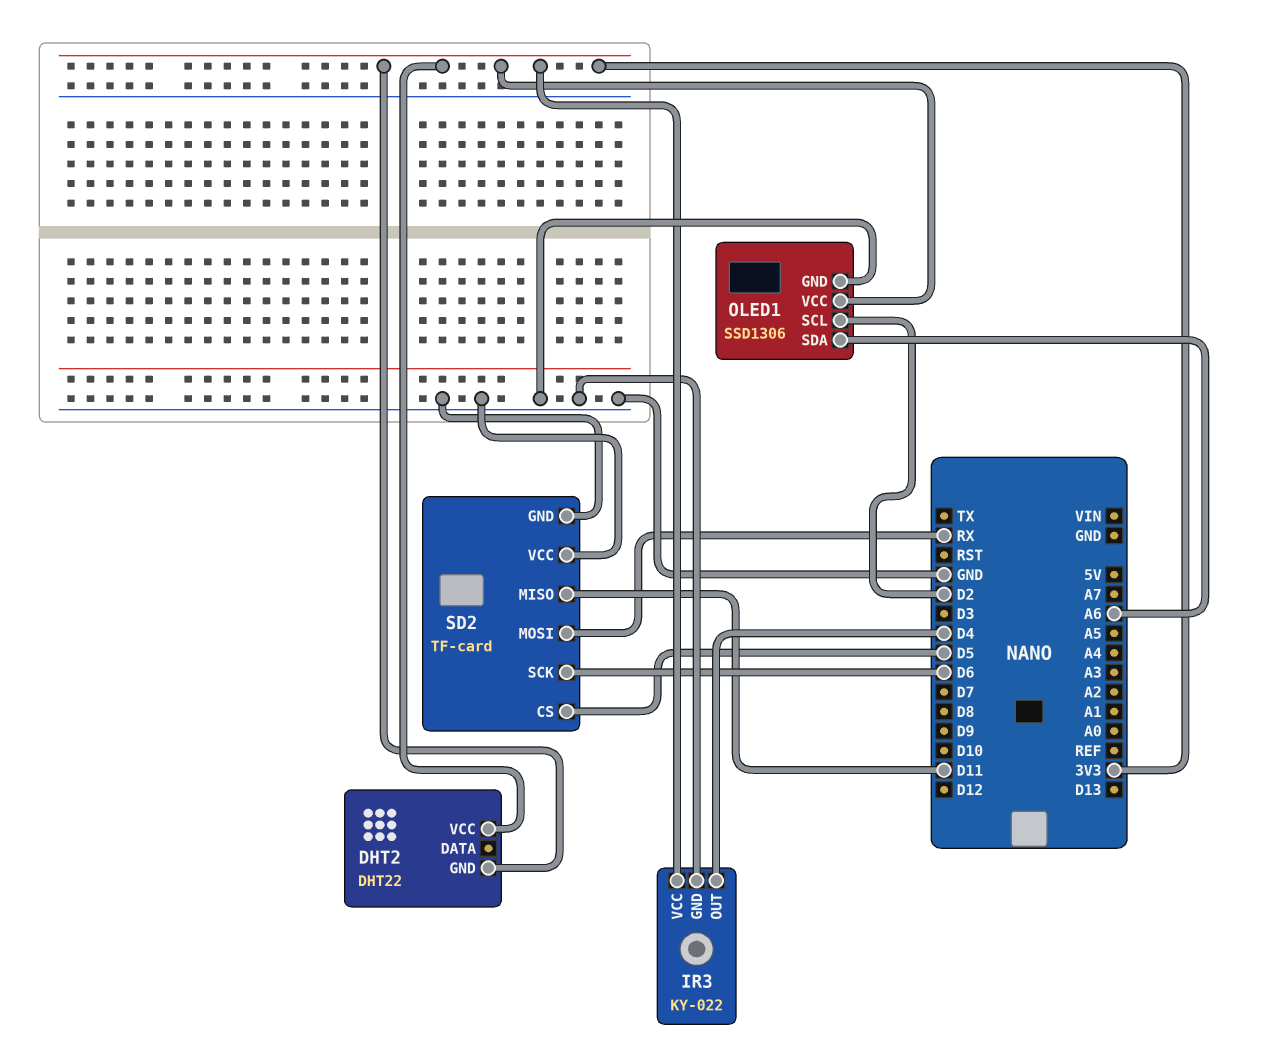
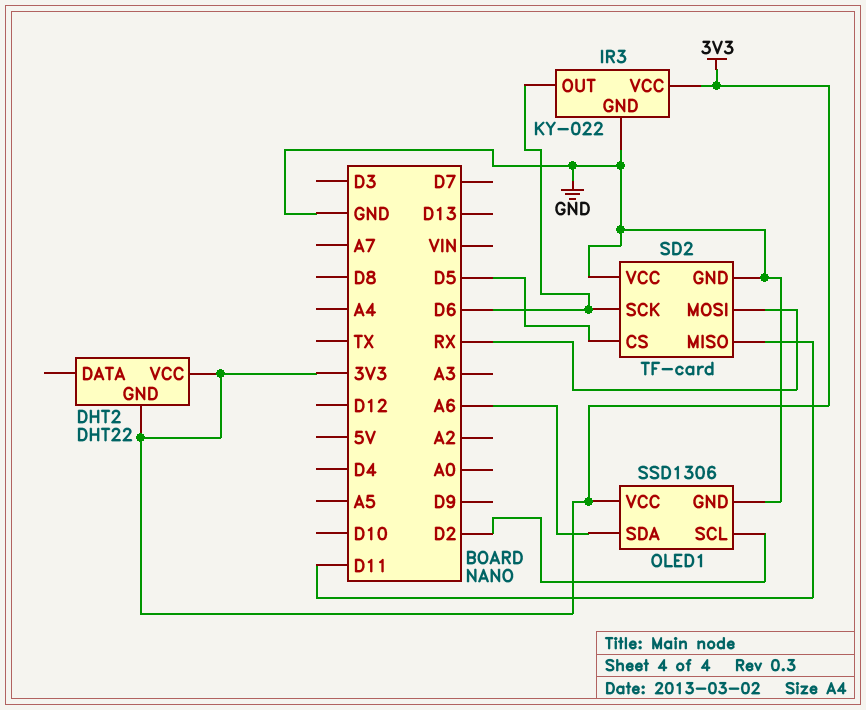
IR3 pin OUT: D4 -> D6

